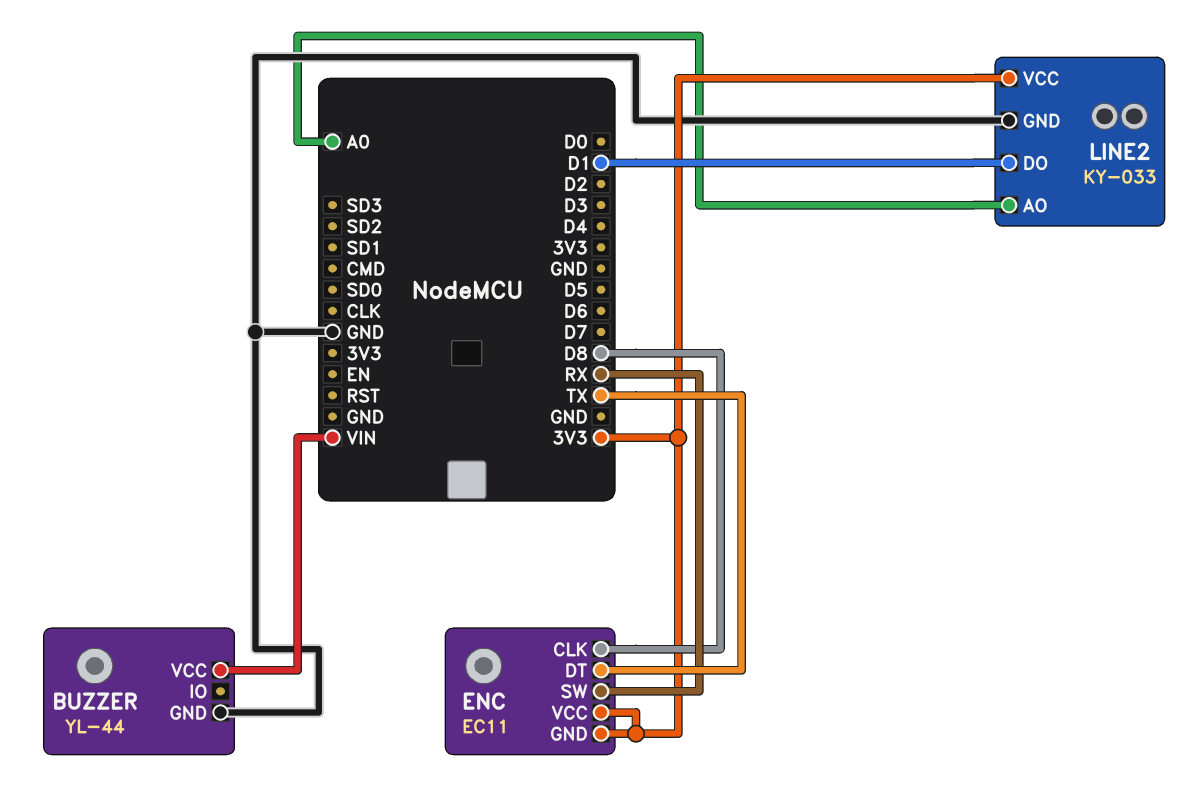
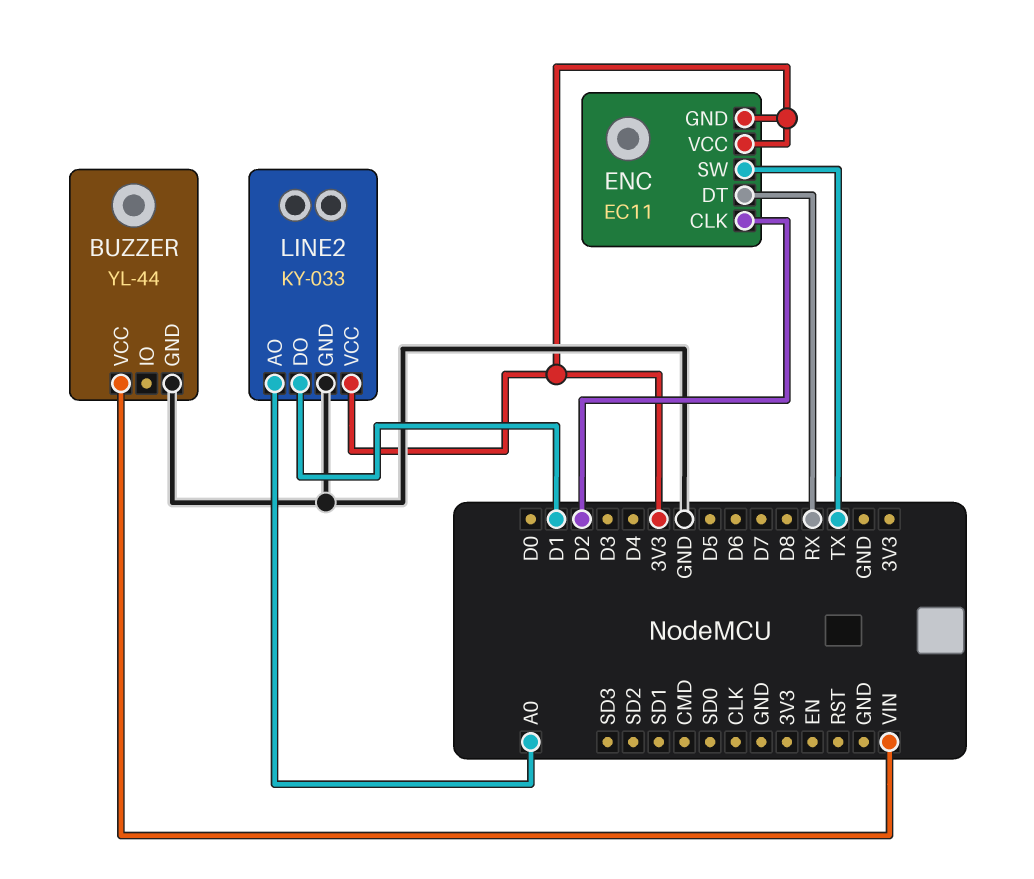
ENC pin CLK: D8 -> D2
ENC pin DT: TX -> RX
ENC pin SW: RX -> TX

